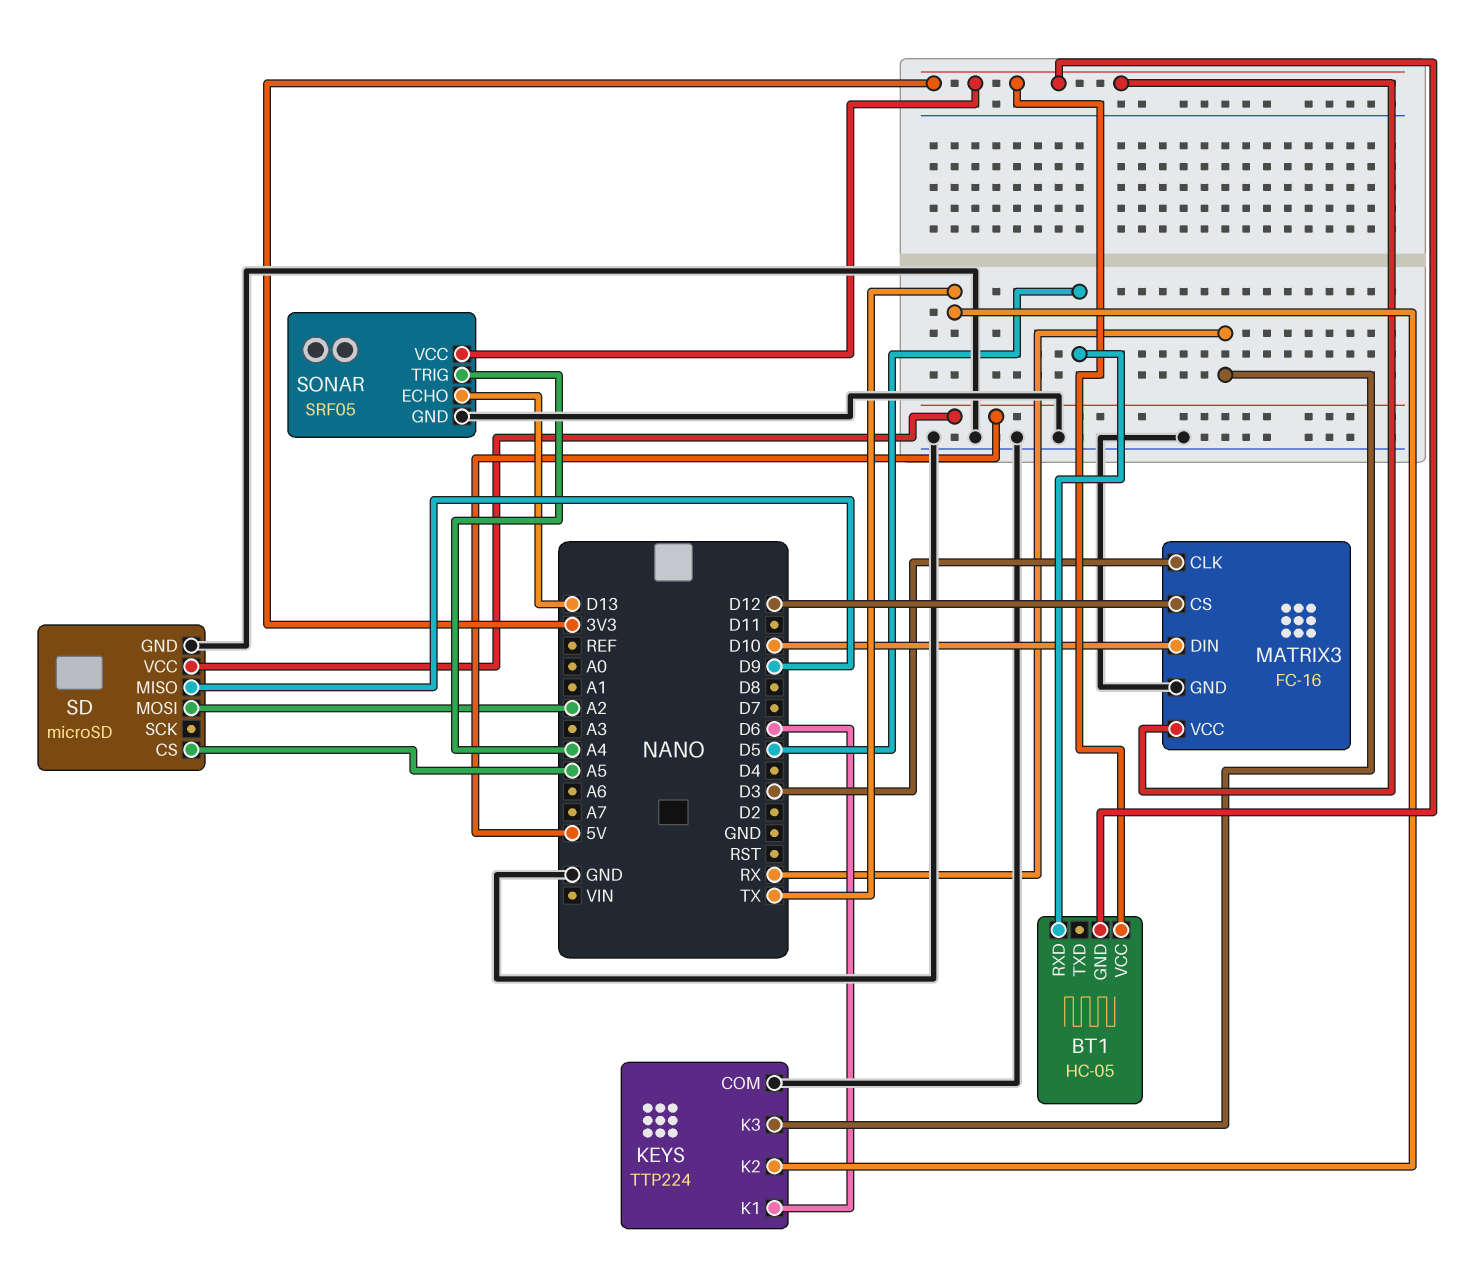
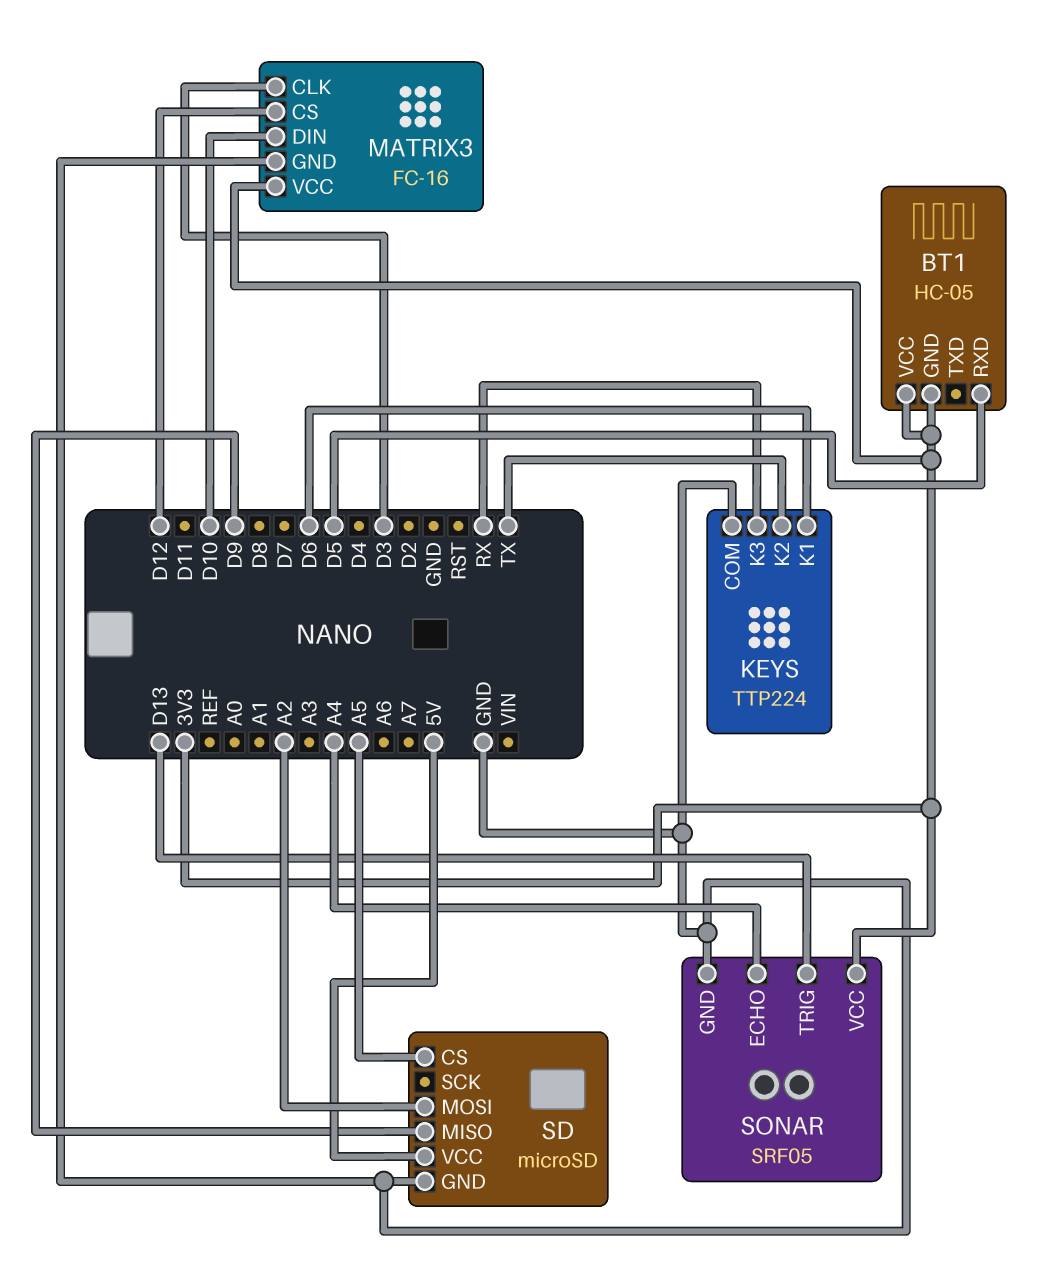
SONAR pin ECHO: D13 -> A4
SONAR pin TRIG: A4 -> D13

